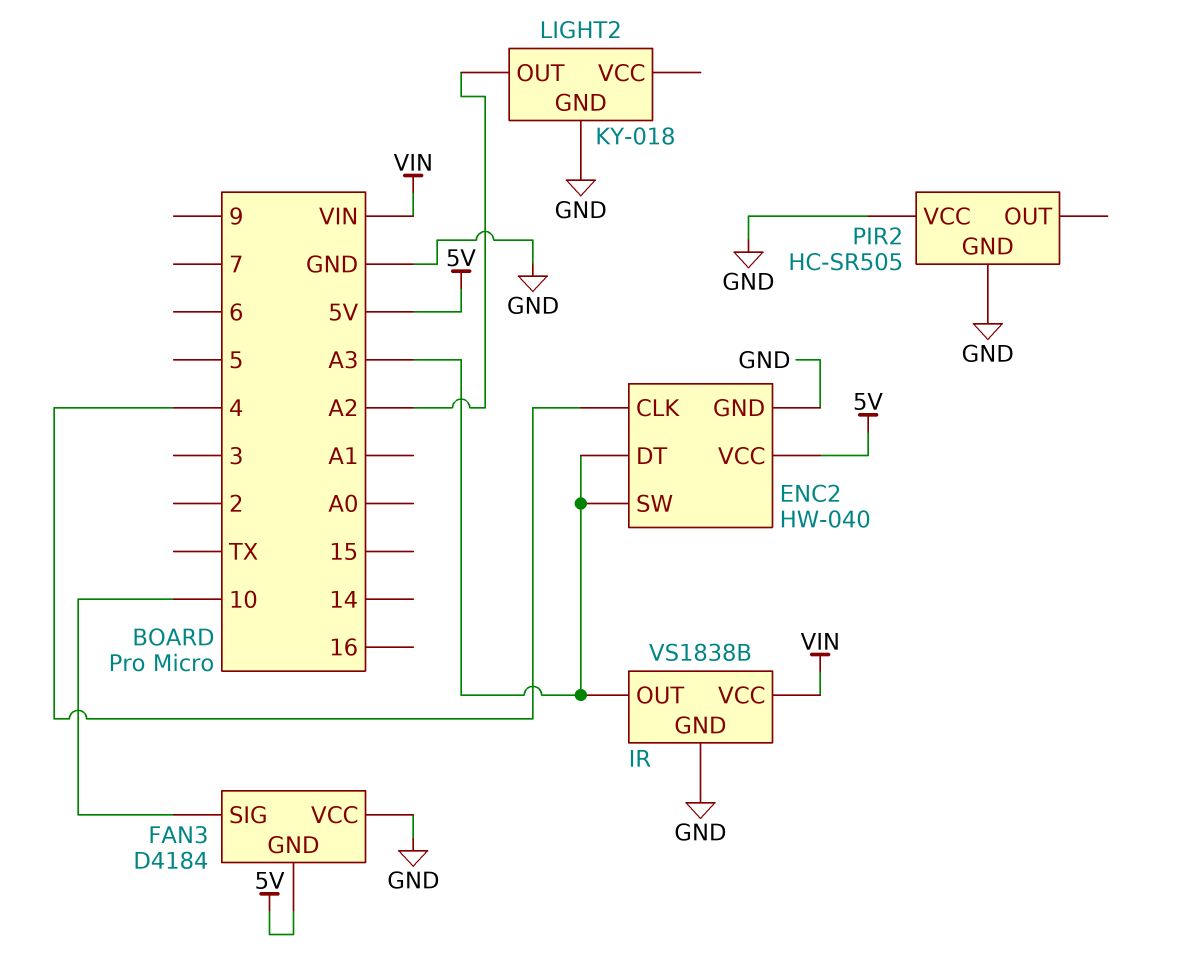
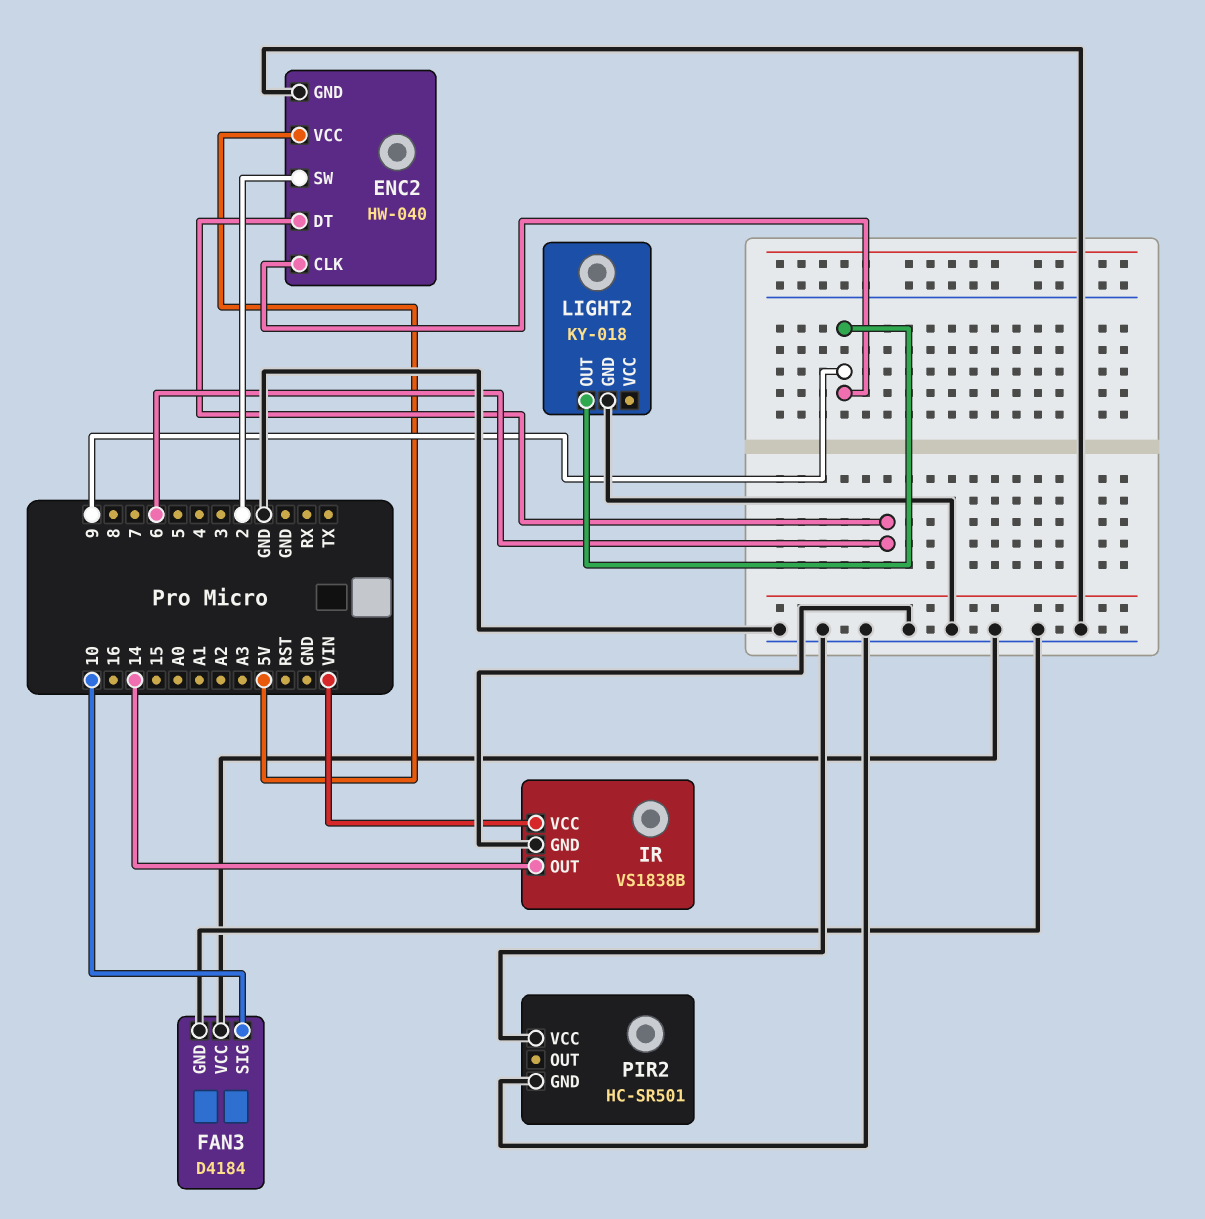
ENC2 pin CLK: 4 -> 9
ENC2 pin DT: A3 -> 6
ENC2 pin SW: A3 -> 2
FAN3 pin GND: 5V -> GND
IR pin OUT: A3 -> 14
LIGHT2 pin OUT: A2 -> 9
PIR2: HC-SR505 -> HC-SR501

